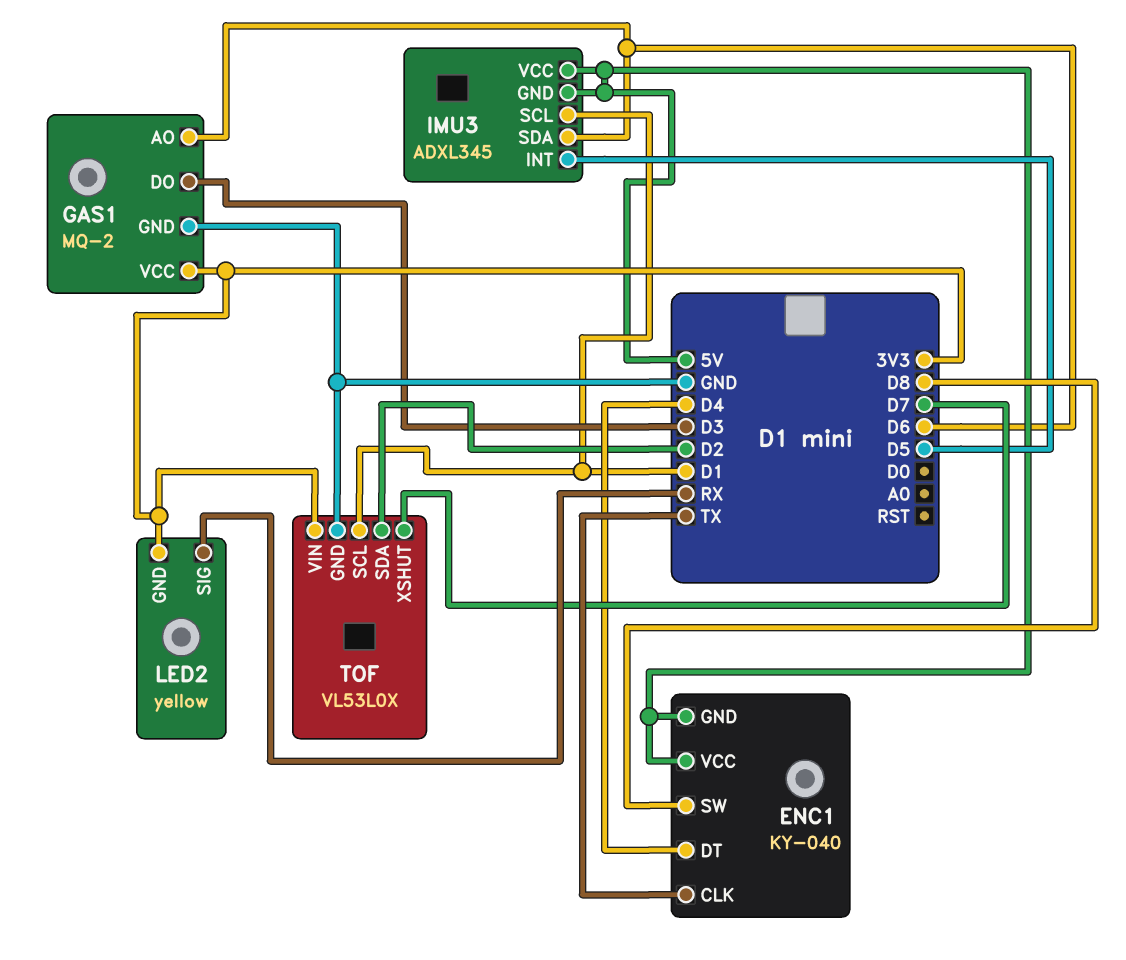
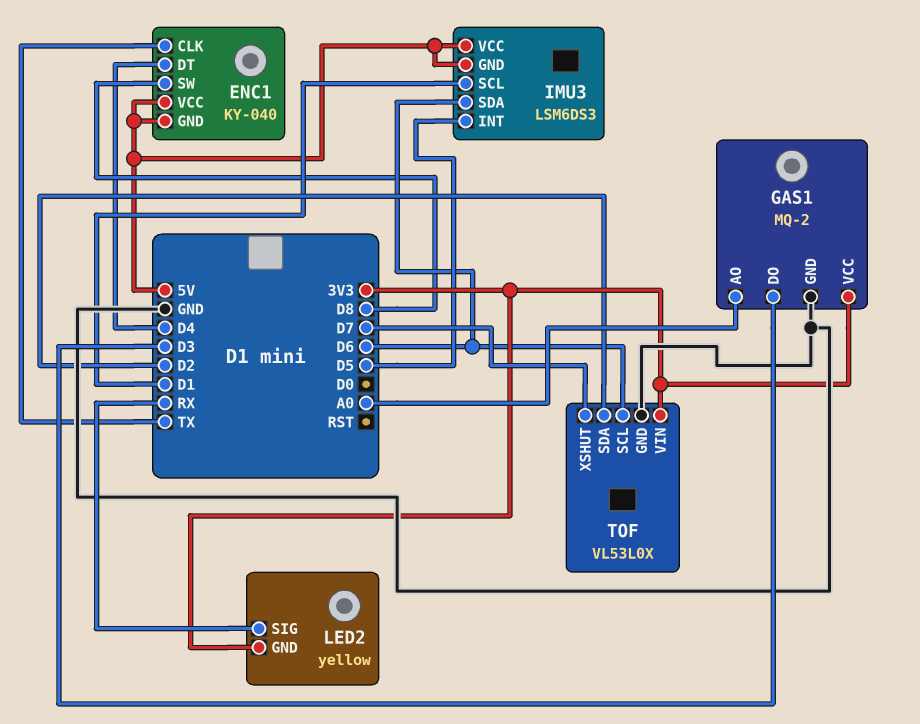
GAS1 pin AO: D6 -> A0
IMU3: ADXL345 -> LSM6DS3
TOF pin SCL: D1 -> D6

